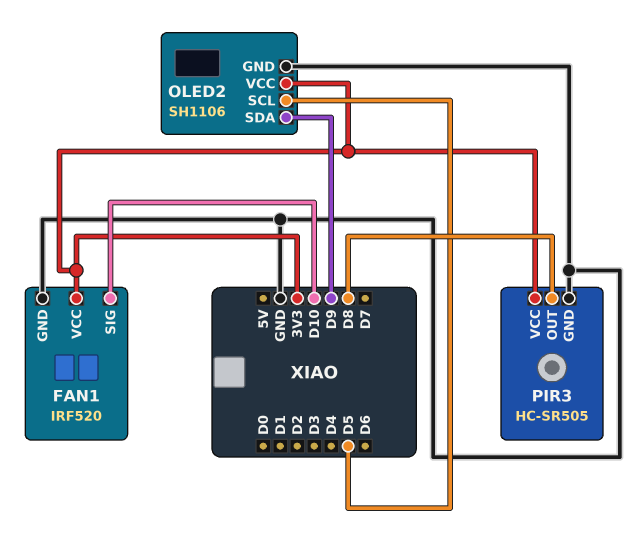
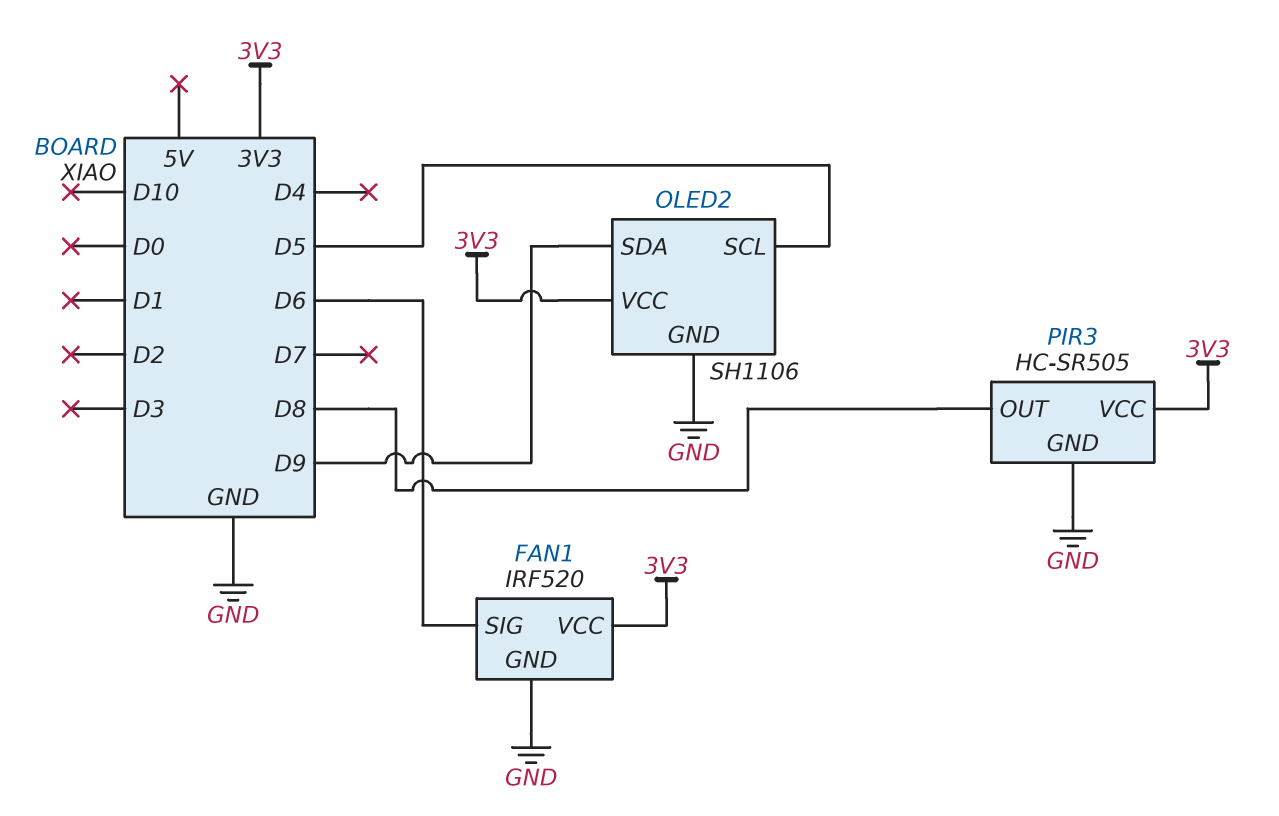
FAN1 pin SIG: D10 -> D6

